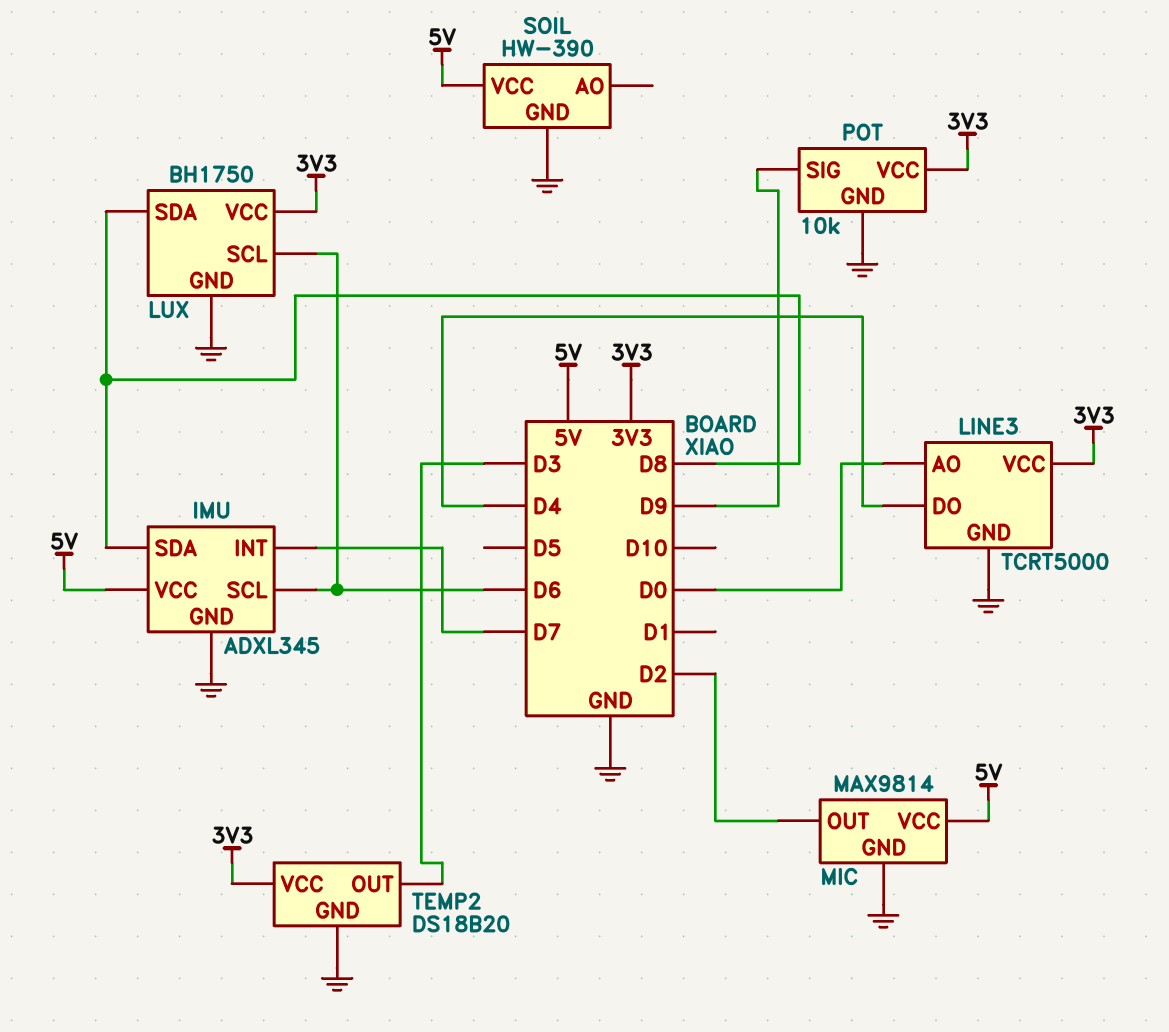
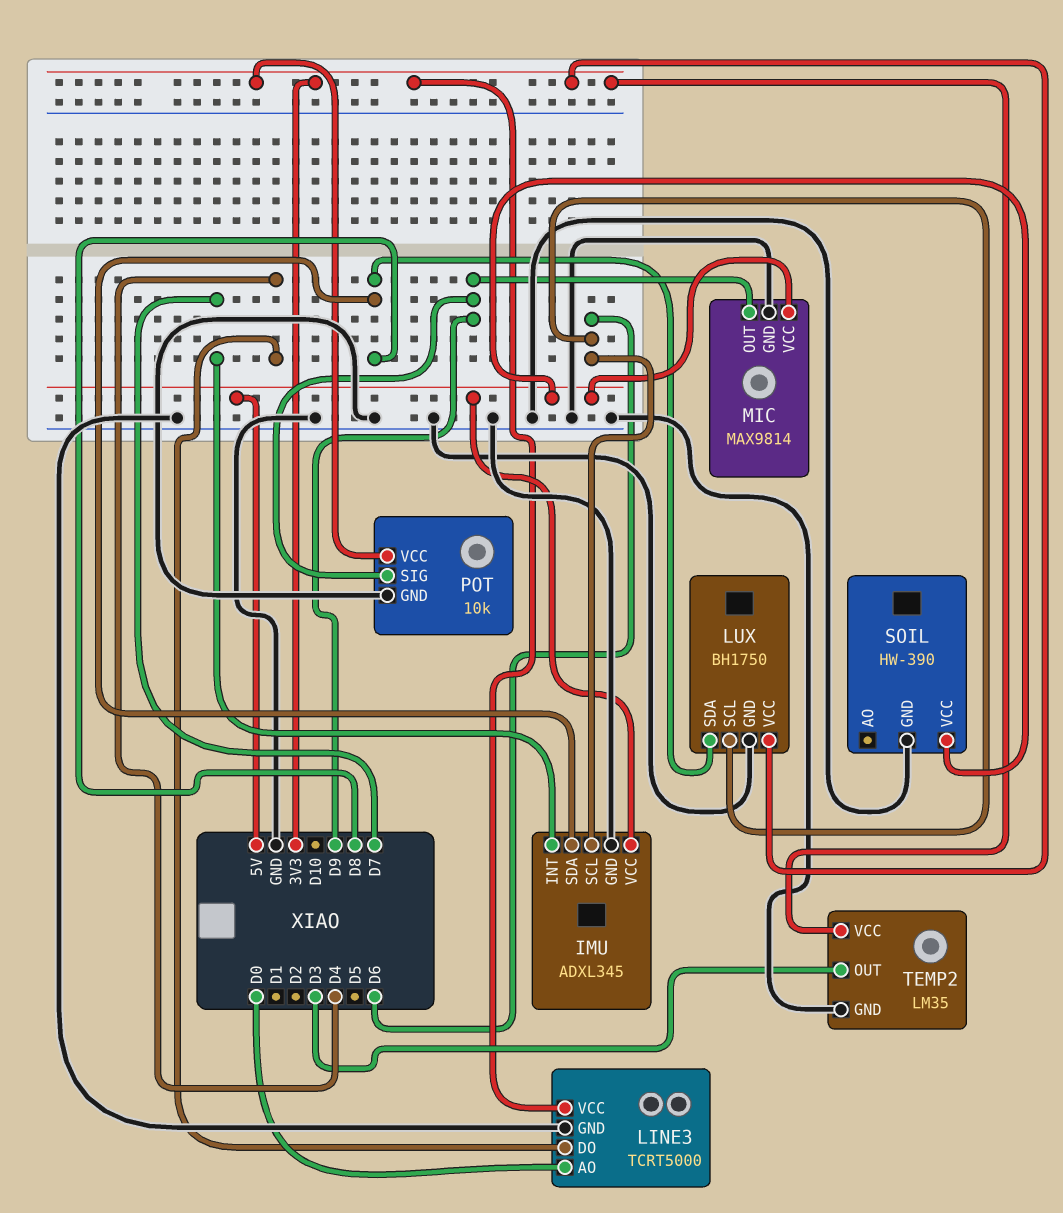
MIC pin OUT: D2 -> D9
TEMP2: DS18B20 -> LM35

